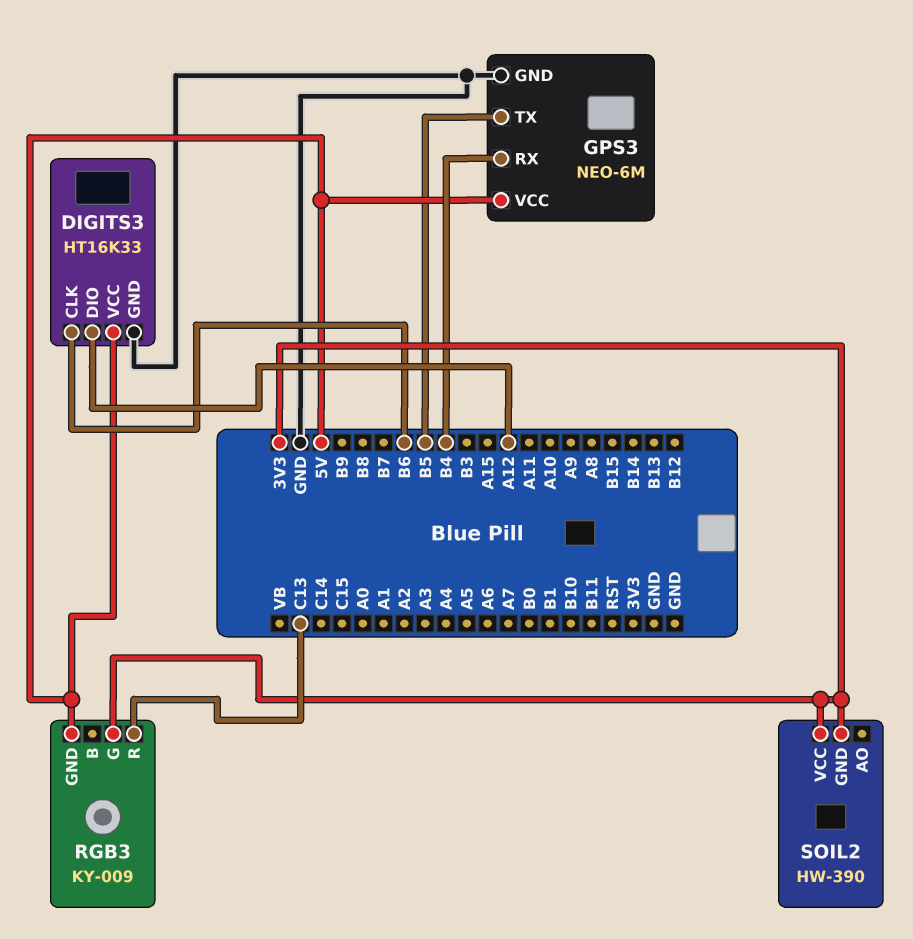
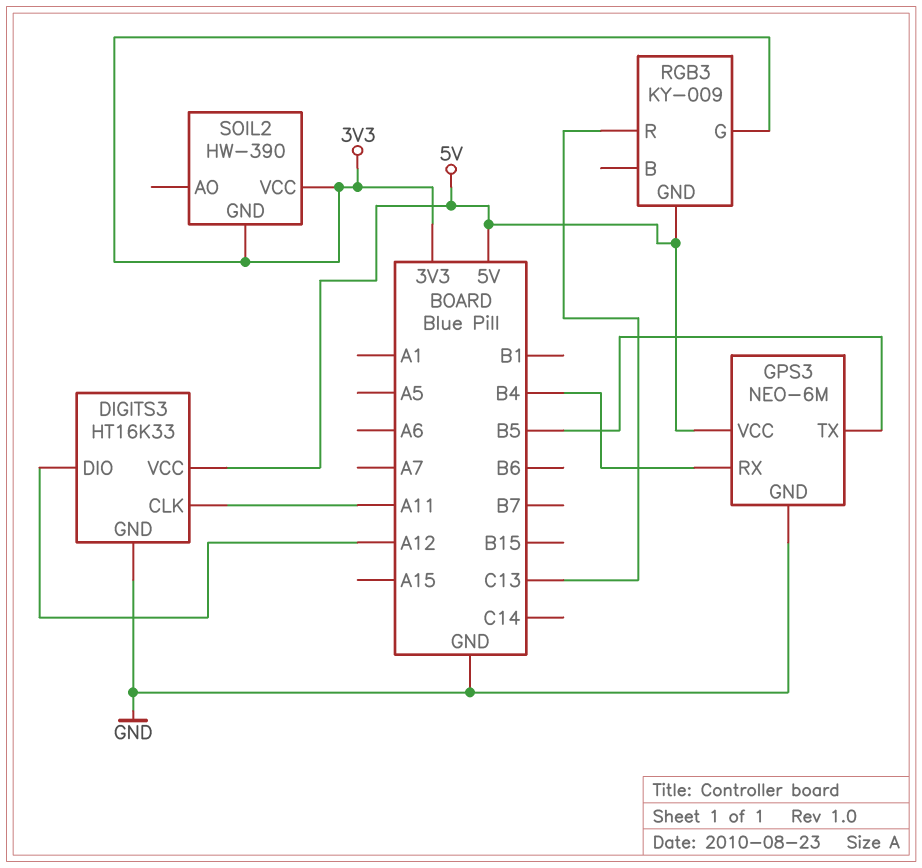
DIGITS3 pin CLK: B6 -> A11

